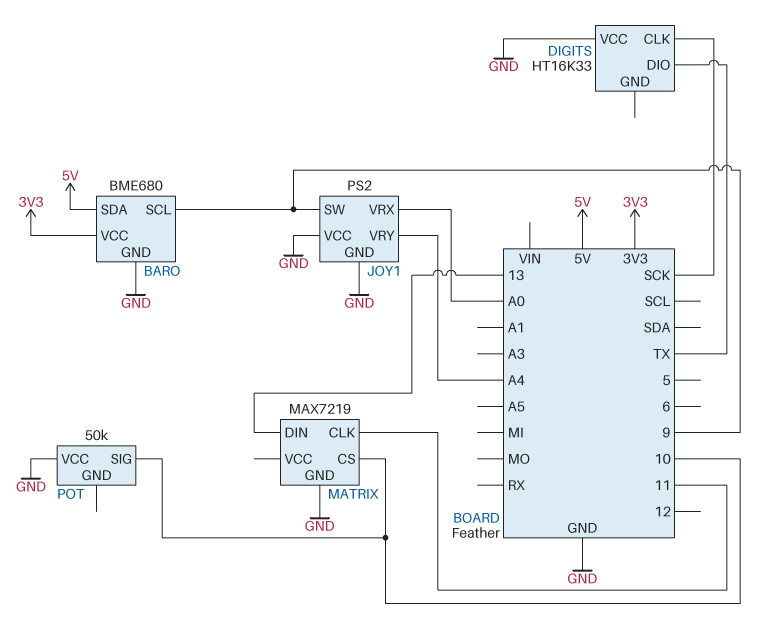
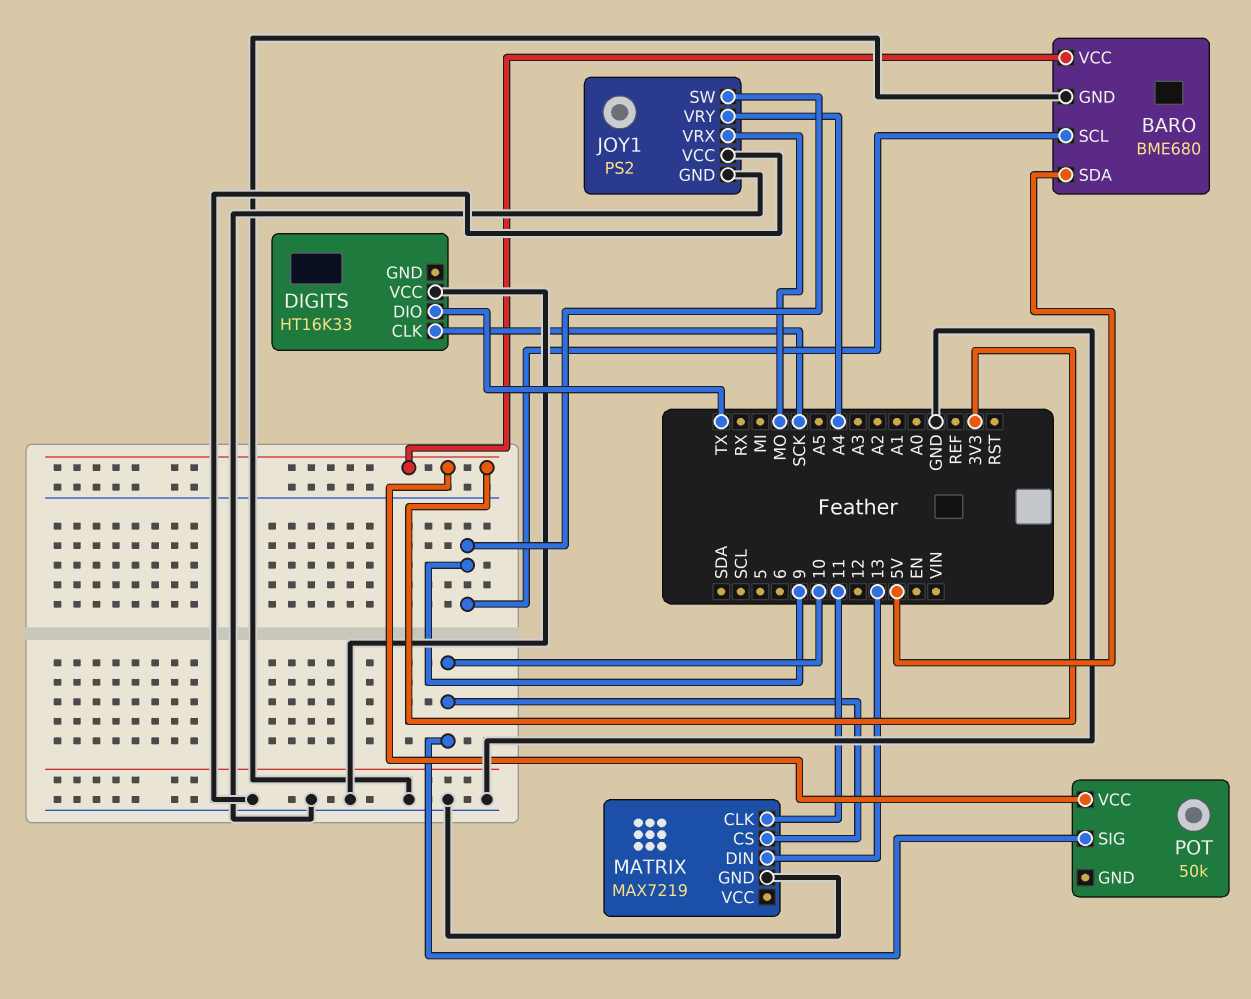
JOY1 pin VRX: A0 -> MO
POT pin VCC: GND -> 3V3

